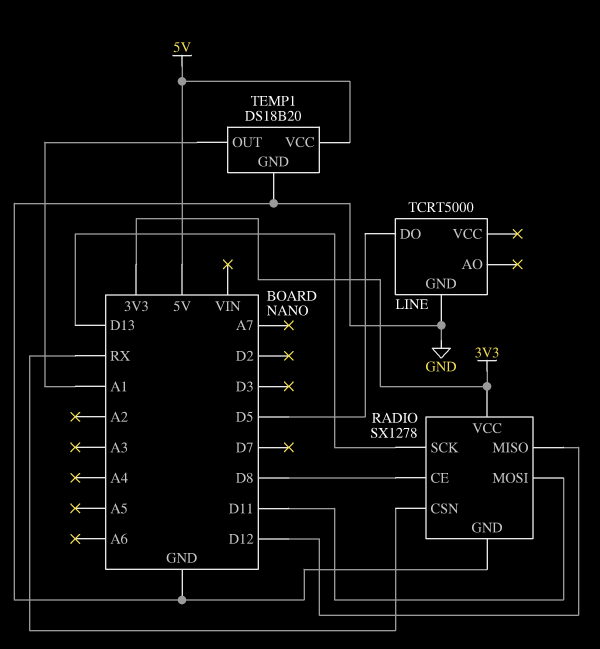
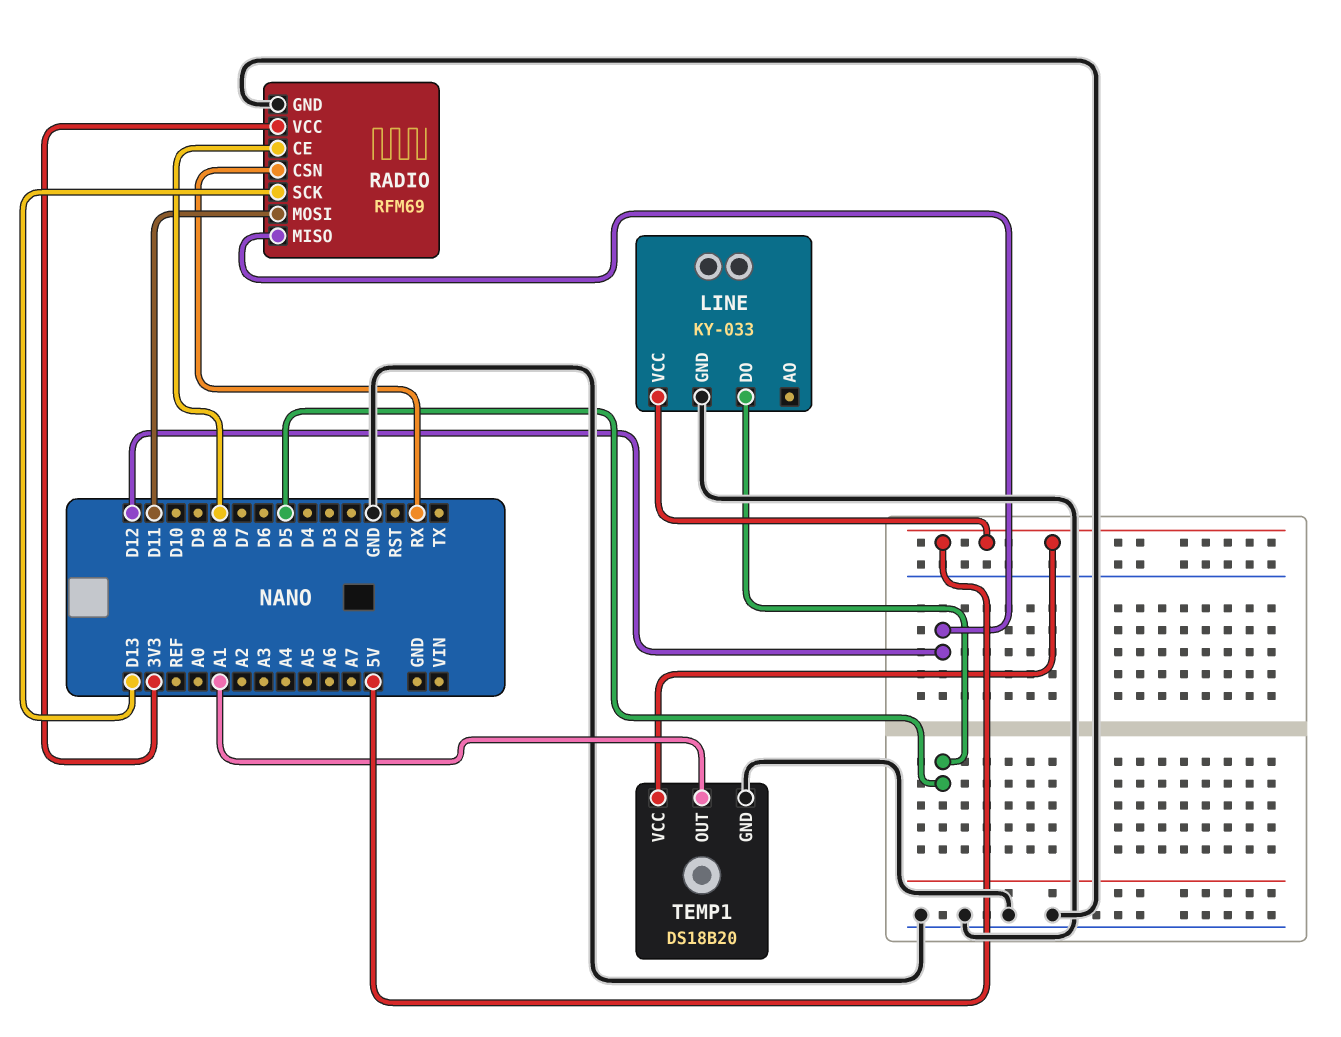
LINE: TCRT5000 -> KY-033
LINE pin VCC: none -> 5V
RADIO: SX1278 -> RFM69

